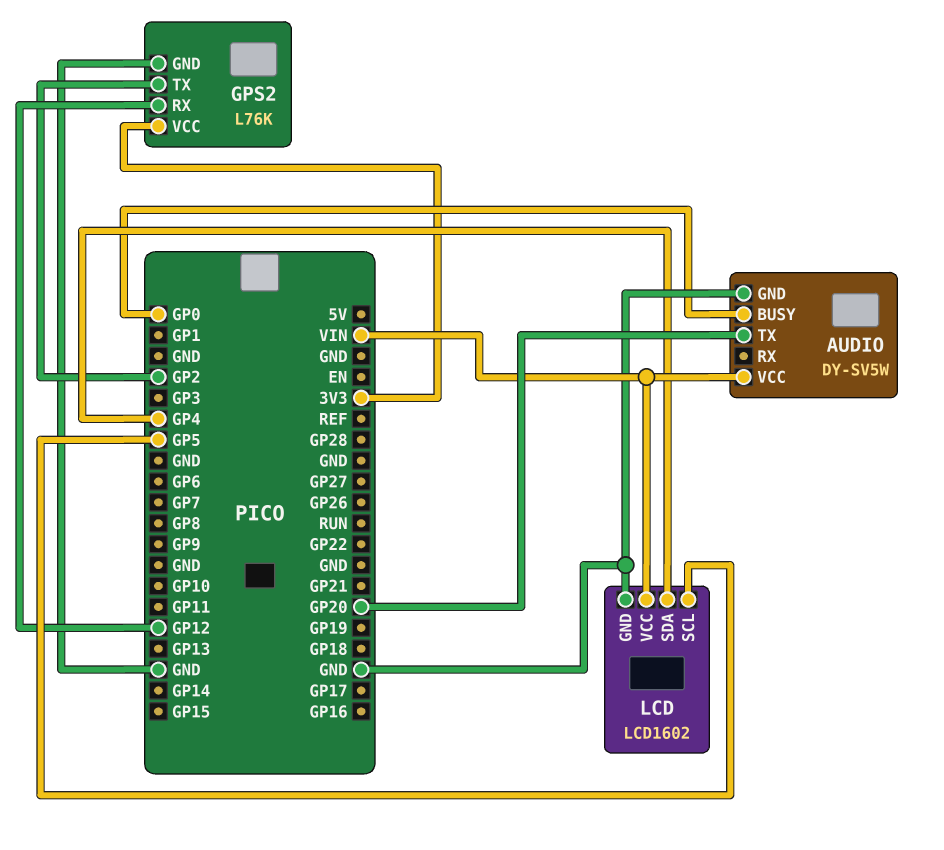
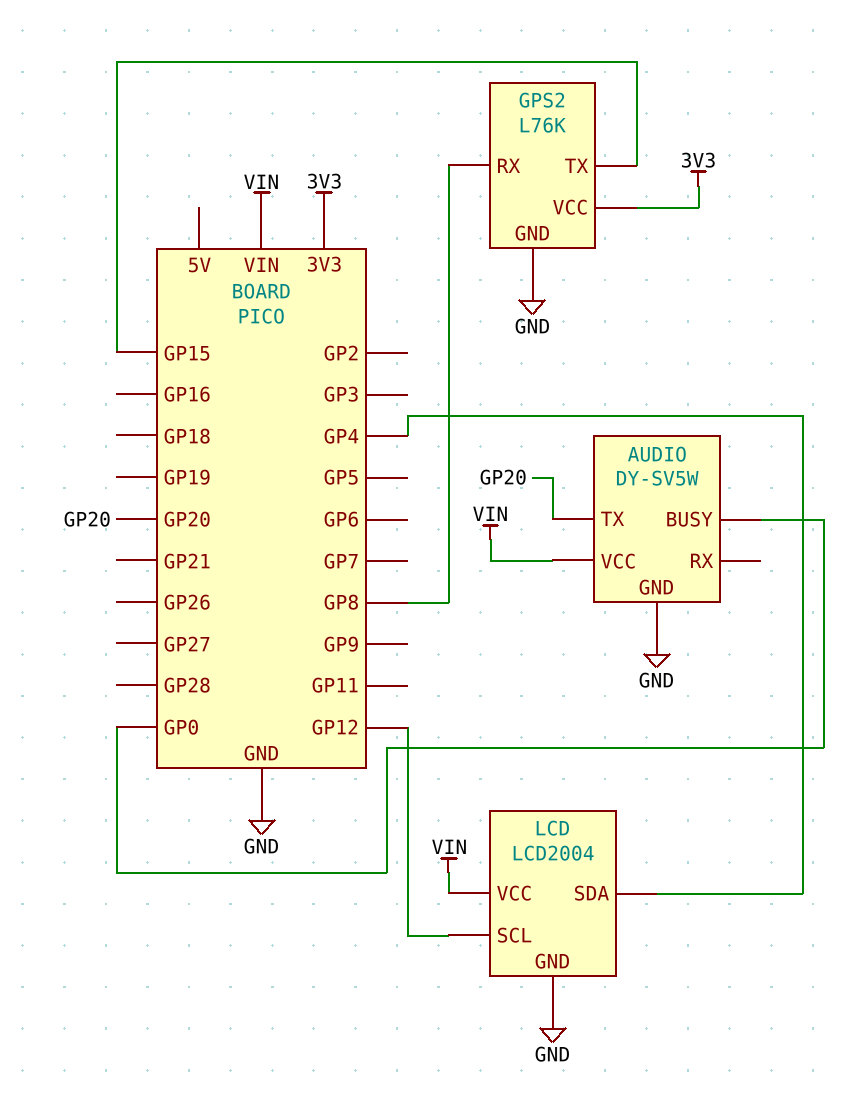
GPS2 pin RX: GP12 -> GP8
GPS2 pin TX: GP2 -> GP15
LCD: LCD1602 -> LCD2004
LCD pin SCL: GP5 -> GP12

